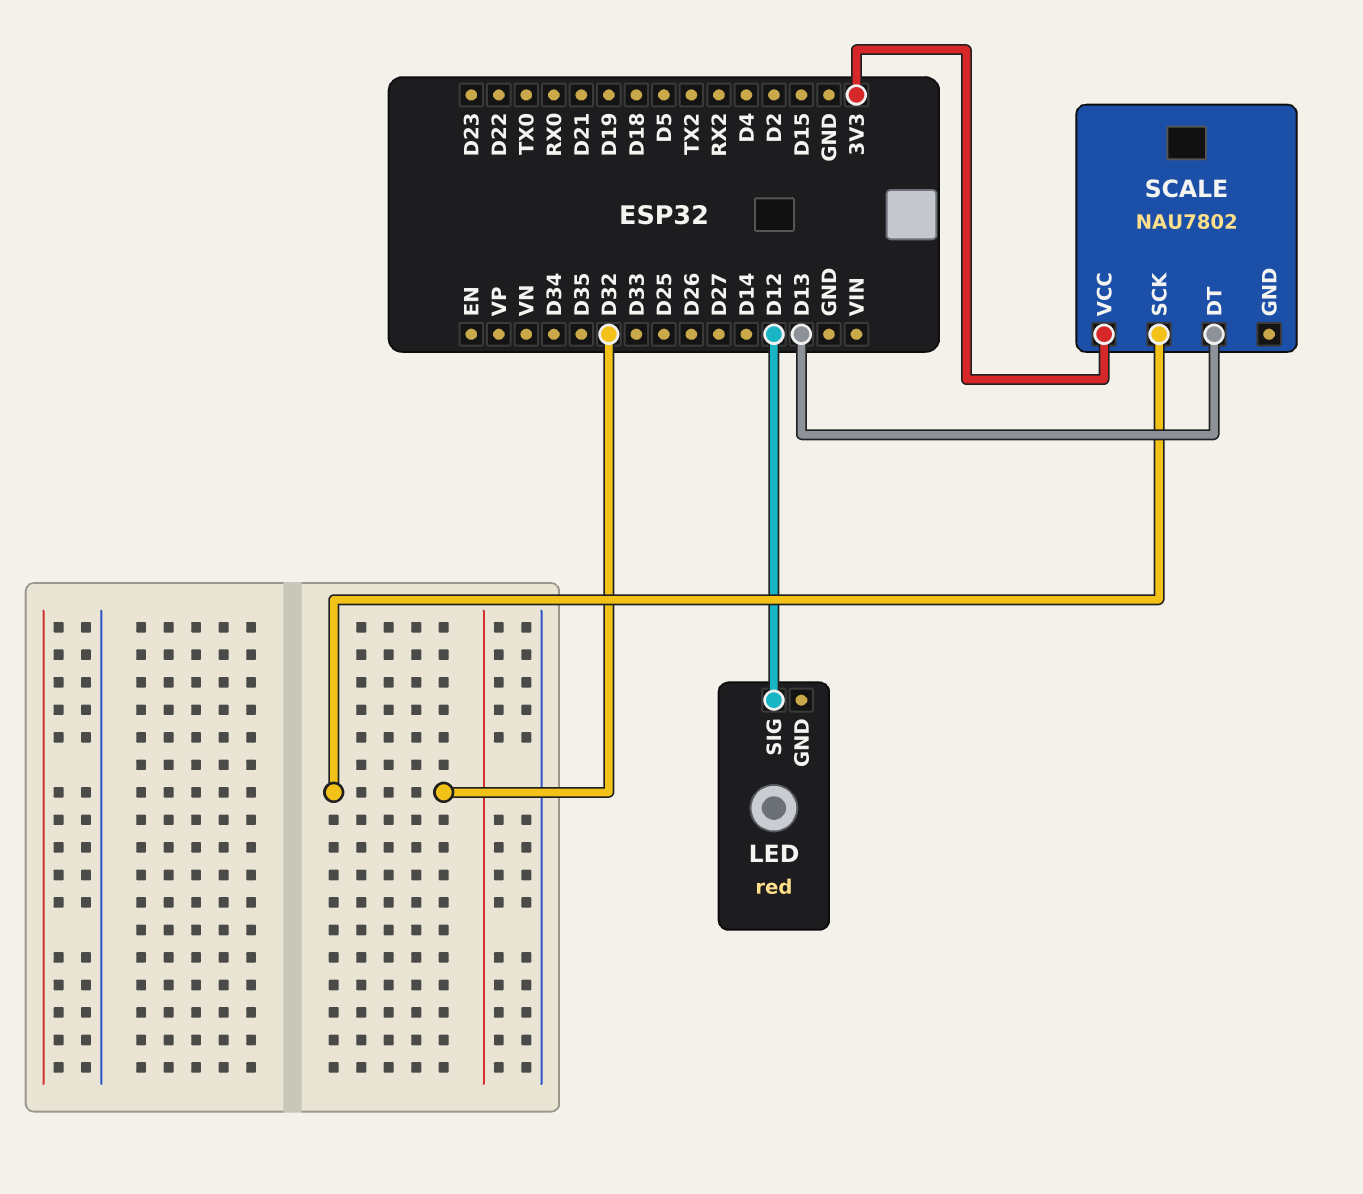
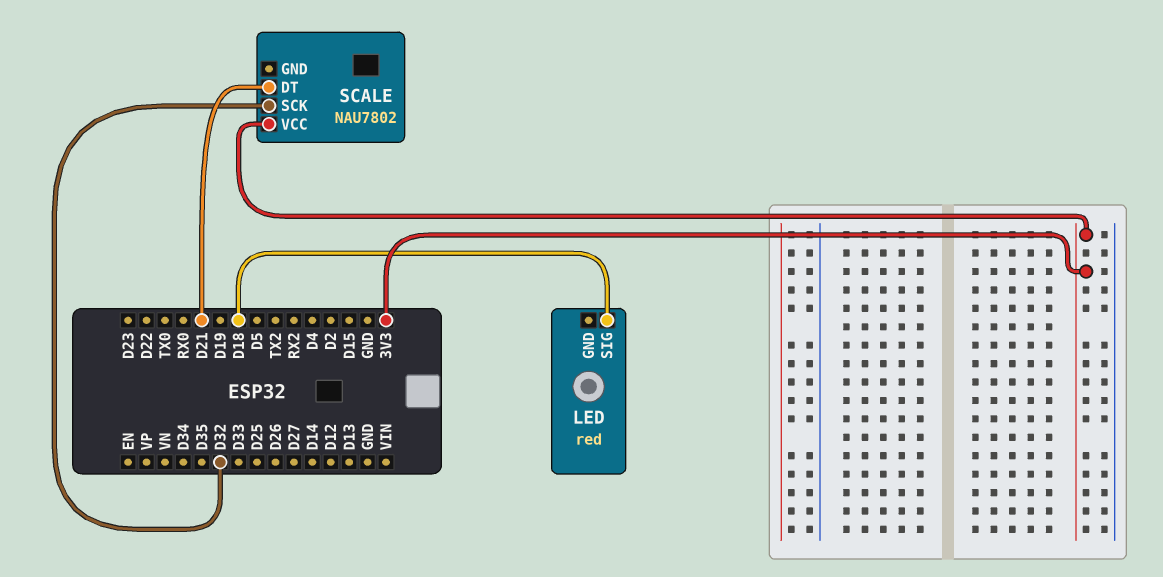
LED pin SIG: D12 -> D18
SCALE pin DT: D13 -> D21

